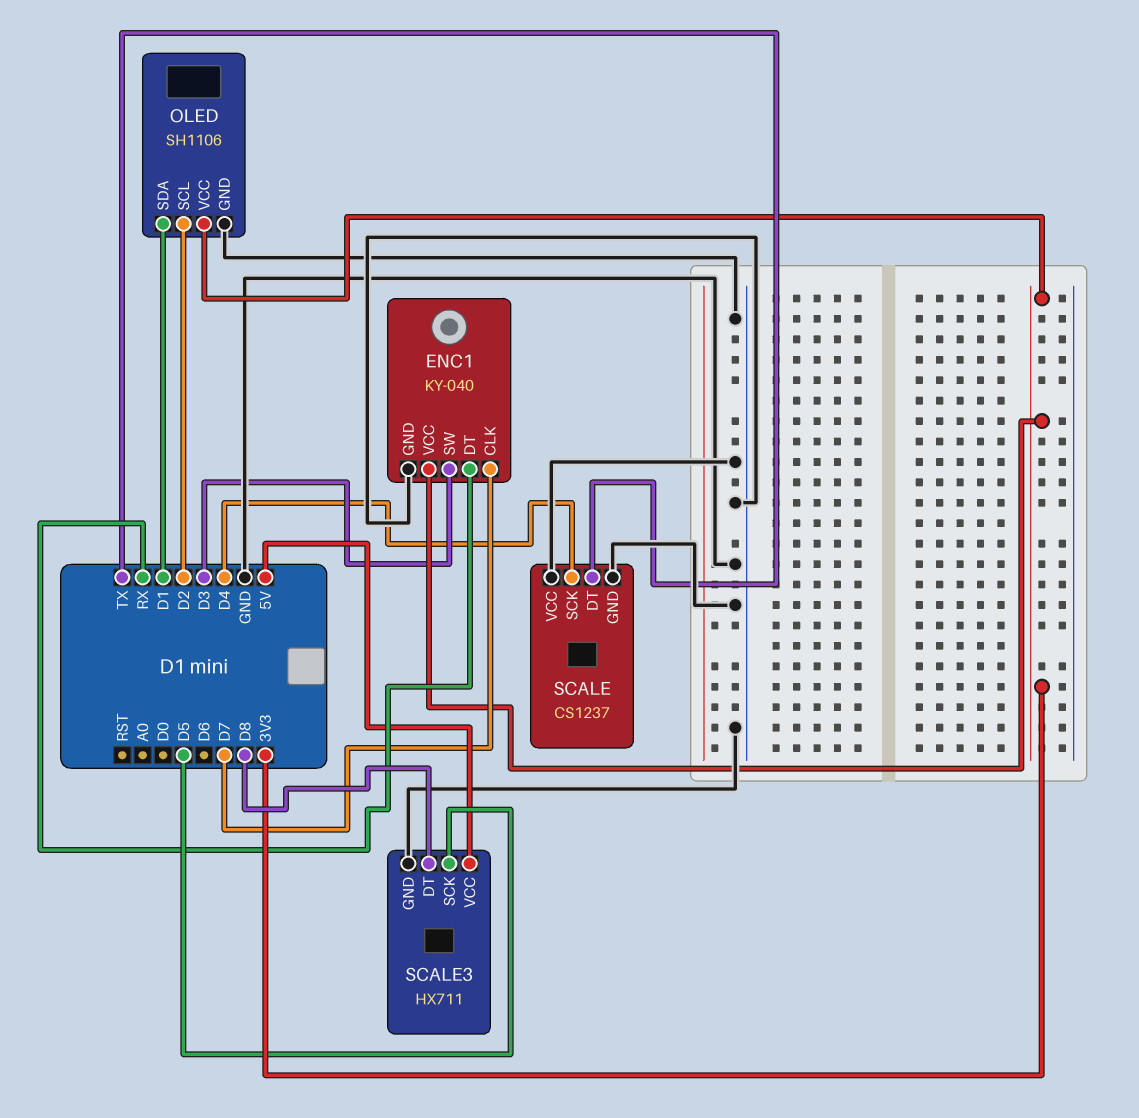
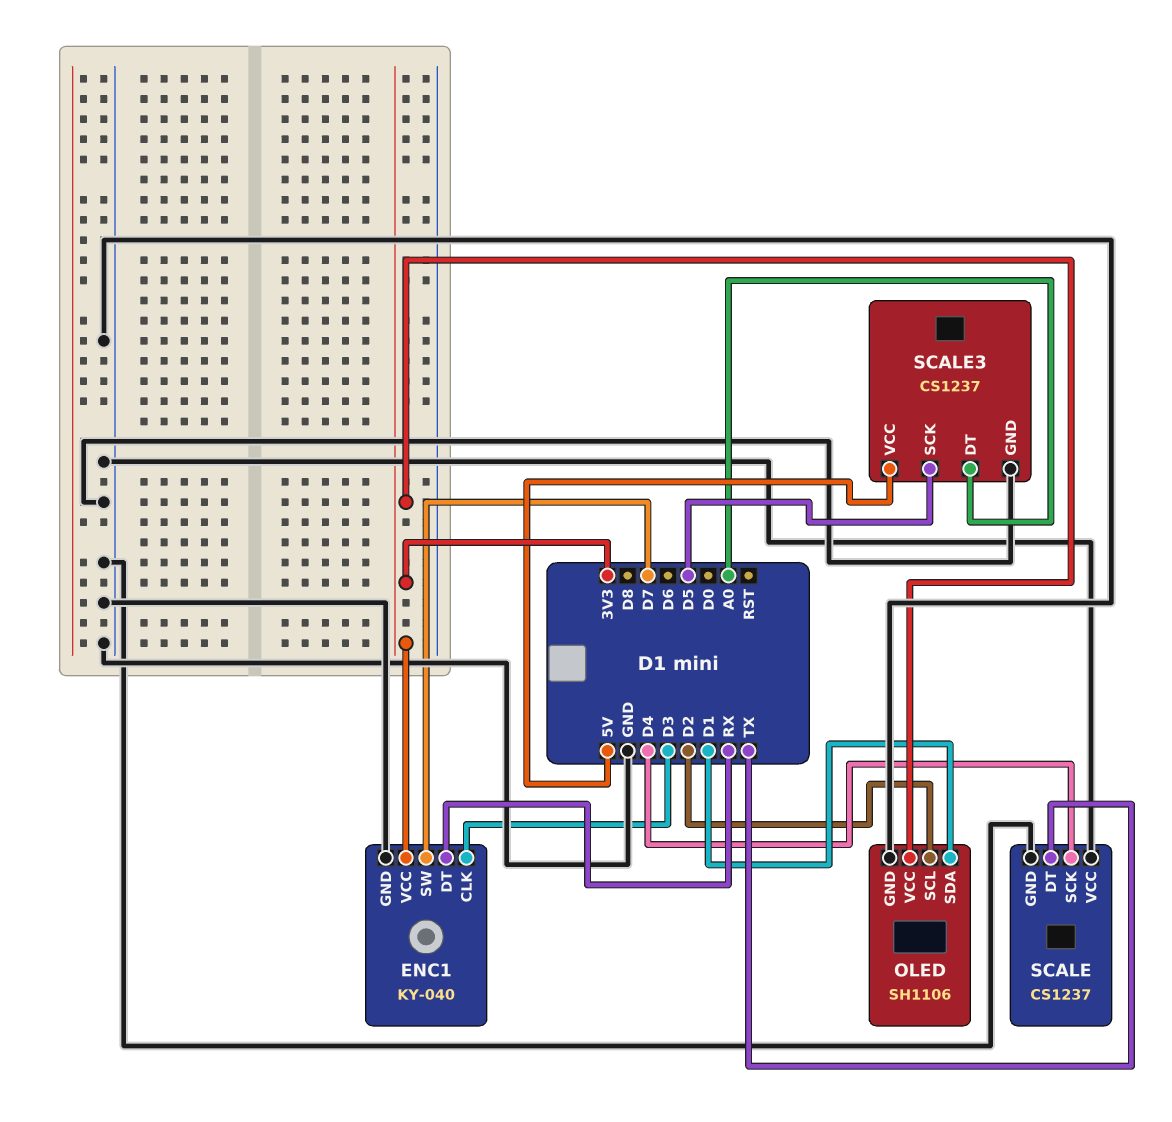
ENC1 pin CLK: D7 -> D3
ENC1 pin SW: D3 -> D7
SCALE3: HX711 -> CS1237
SCALE3 pin DT: D8 -> A0

